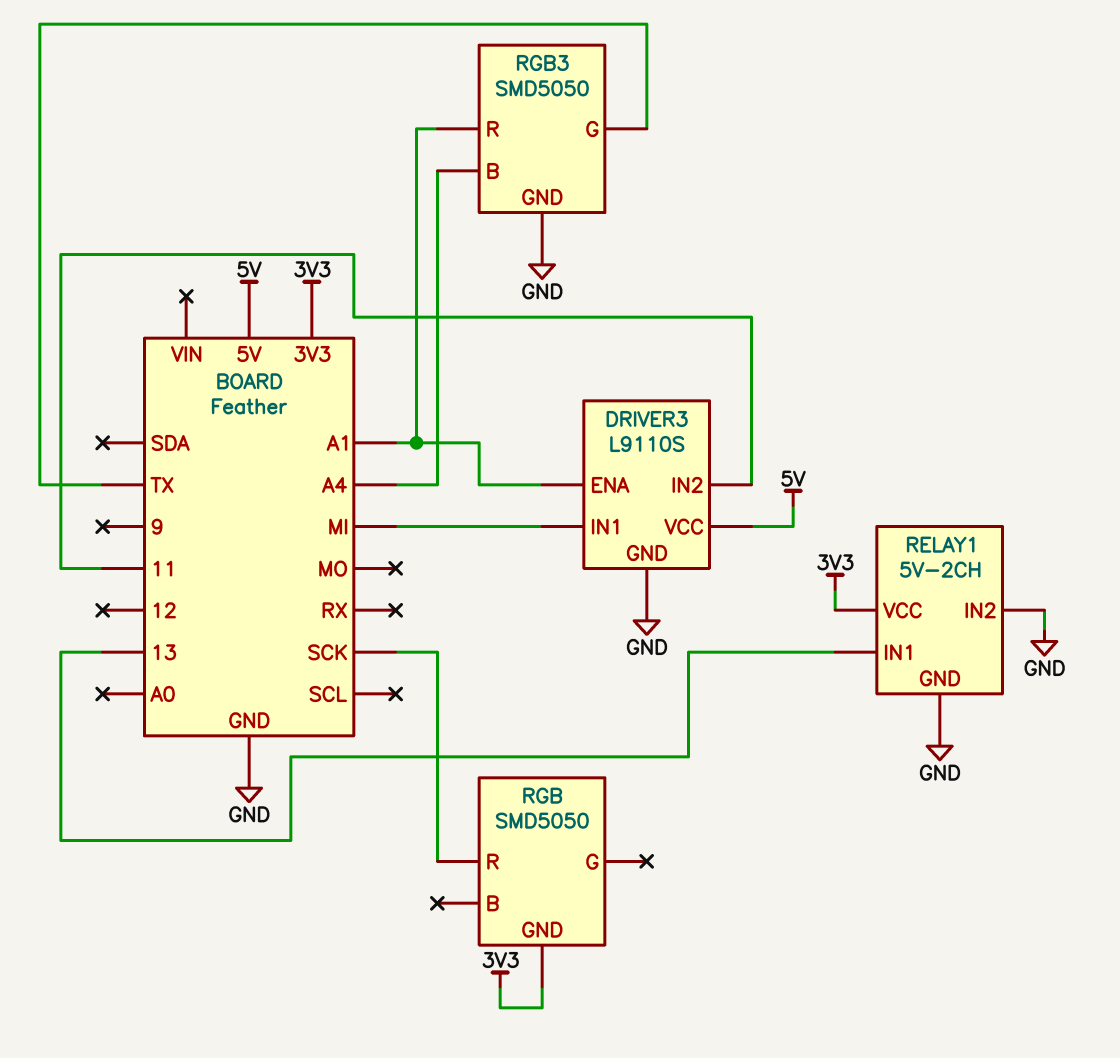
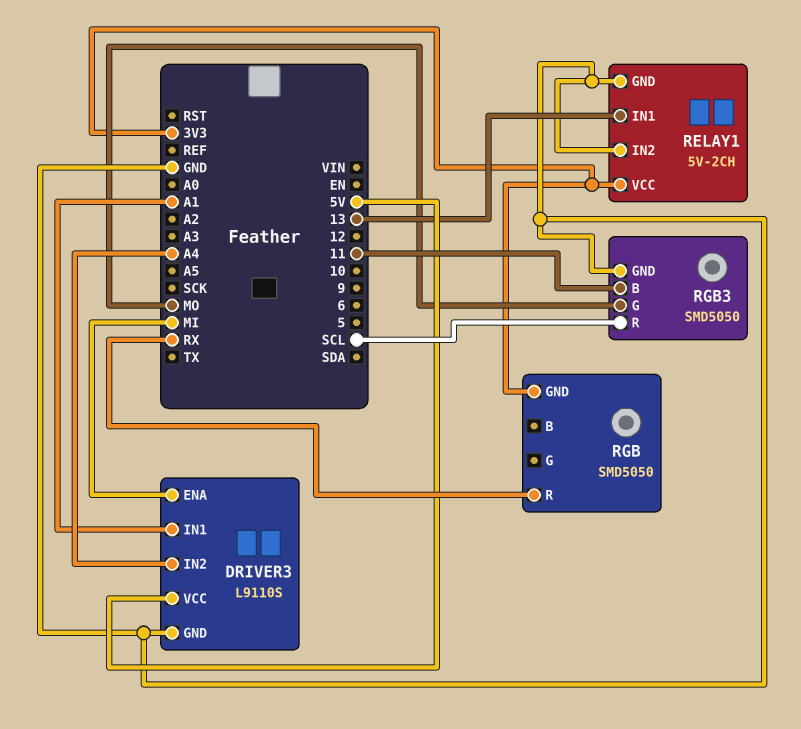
DRIVER3 pin ENA: A1 -> MI
DRIVER3 pin IN1: MI -> A1
DRIVER3 pin IN2: 11 -> A4
RGB pin R: SCK -> RX
RGB3 pin B: A4 -> 11
RGB3 pin G: TX -> MO
RGB3 pin R: A1 -> SCL

